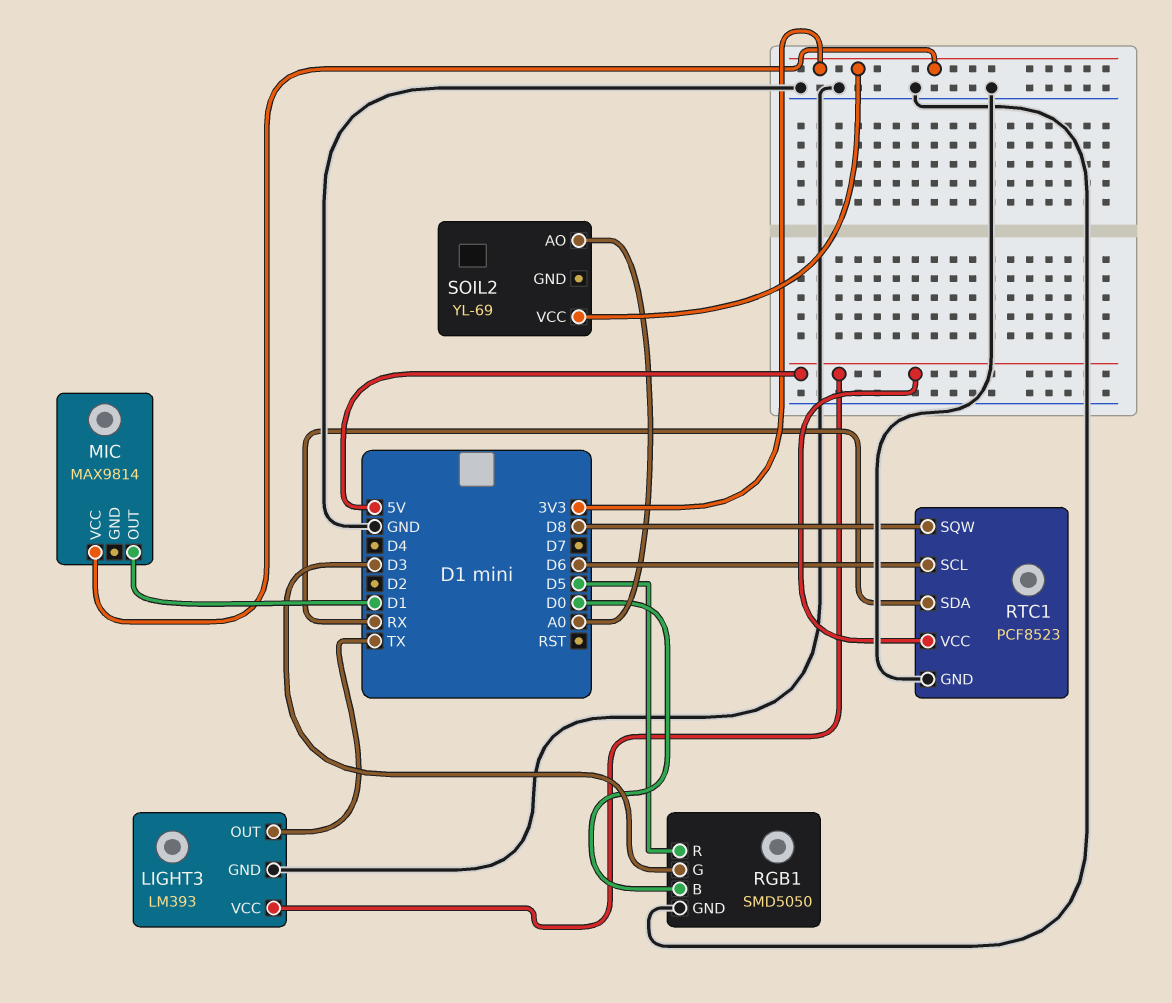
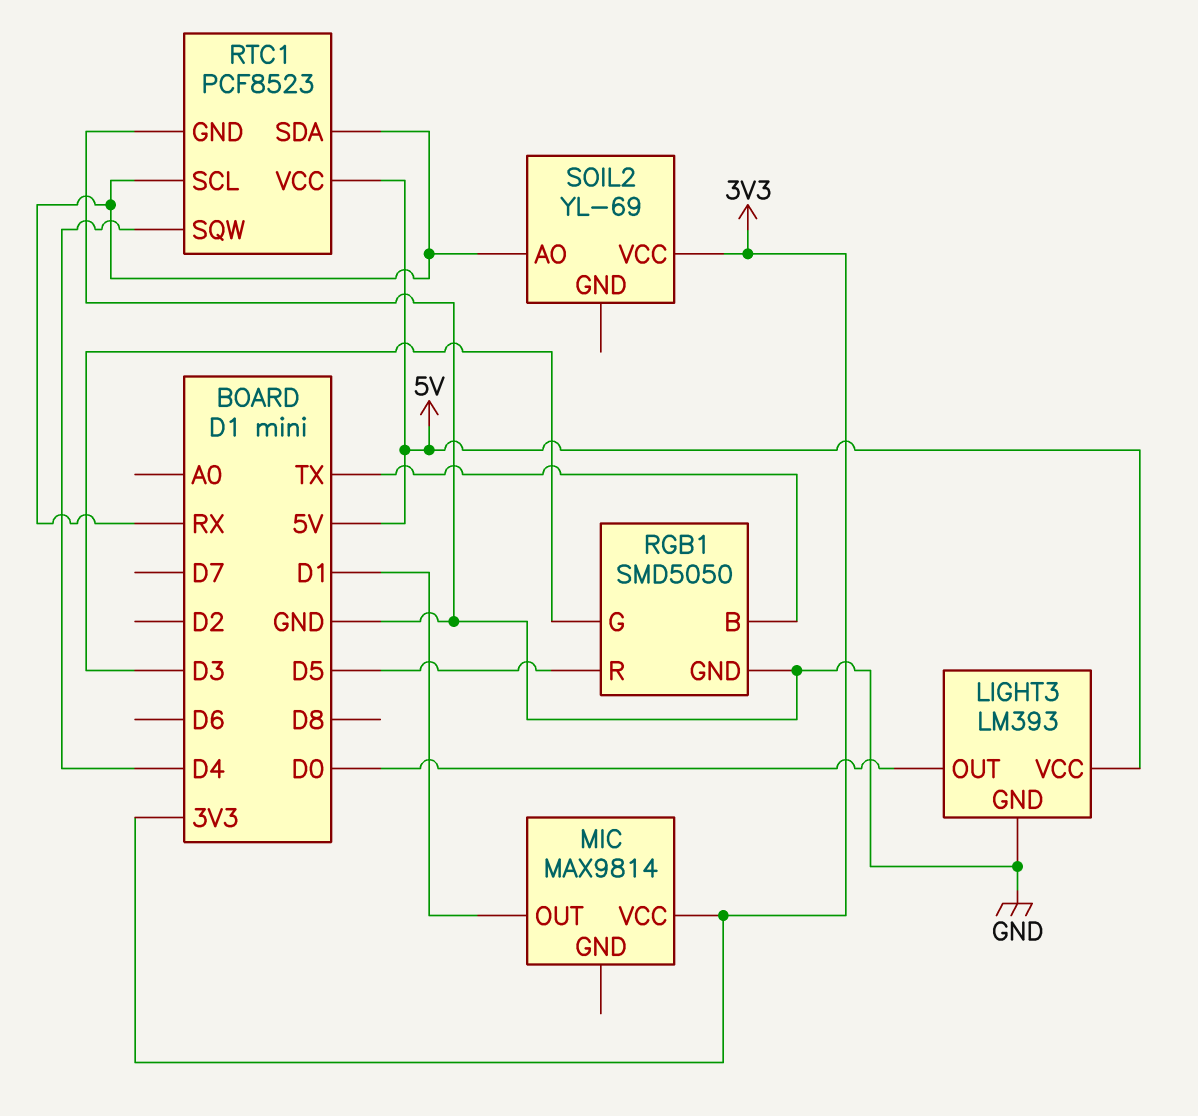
LIGHT3 pin OUT: TX -> D0
RGB1 pin B: D0 -> TX
RTC1 pin SCL: D6 -> RX
RTC1 pin SQW: D8 -> D4
SOIL2 pin AO: A0 -> RX

